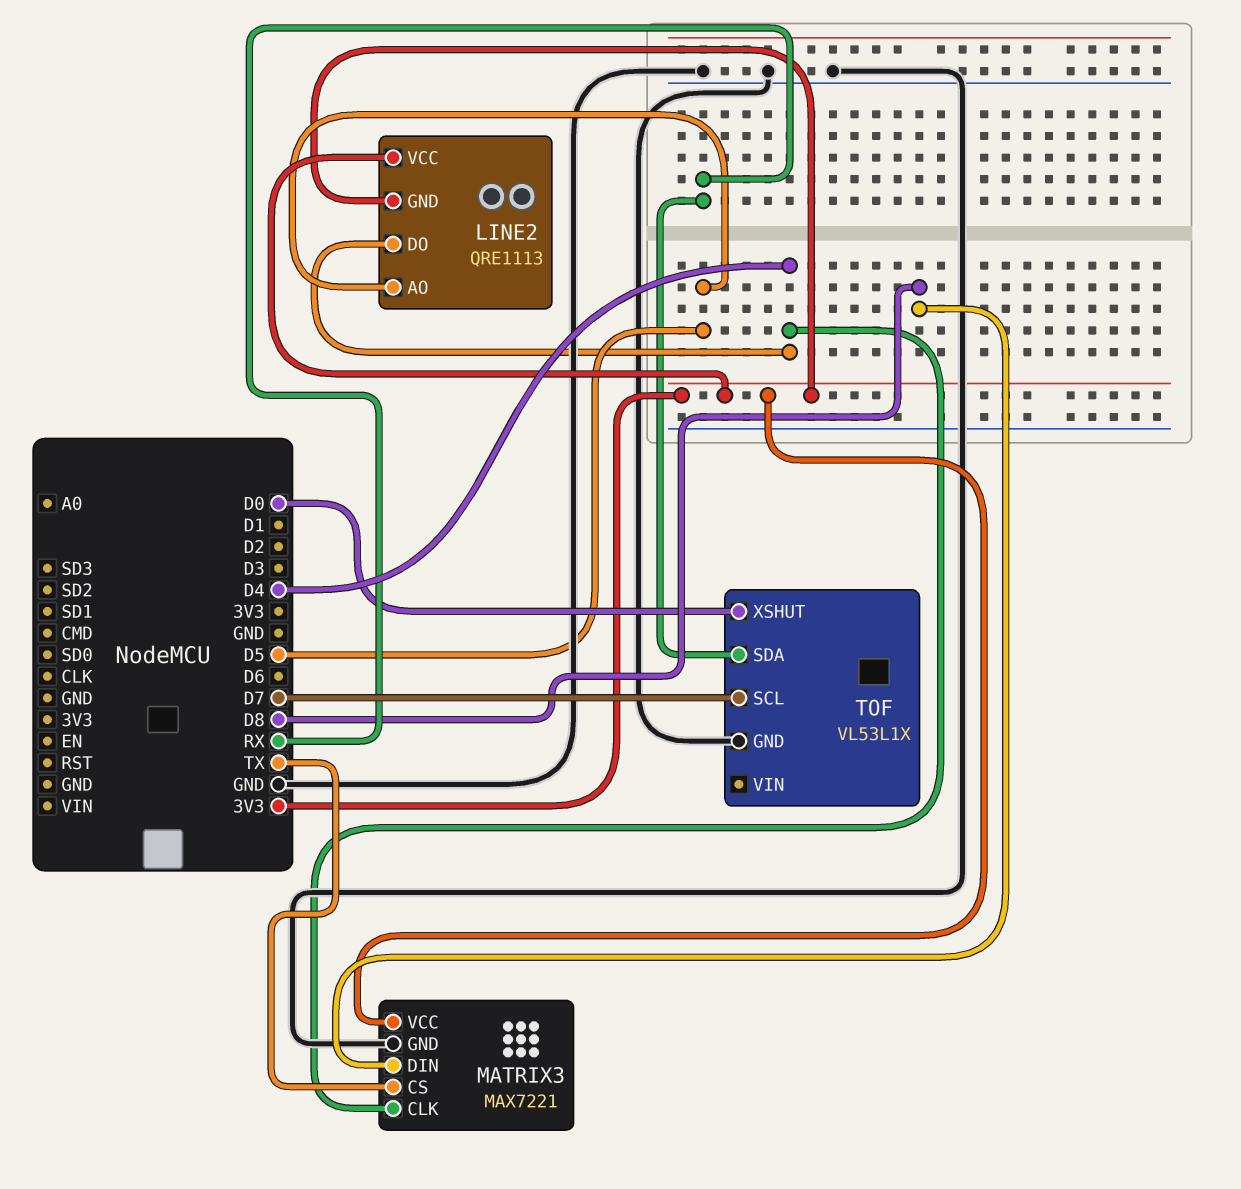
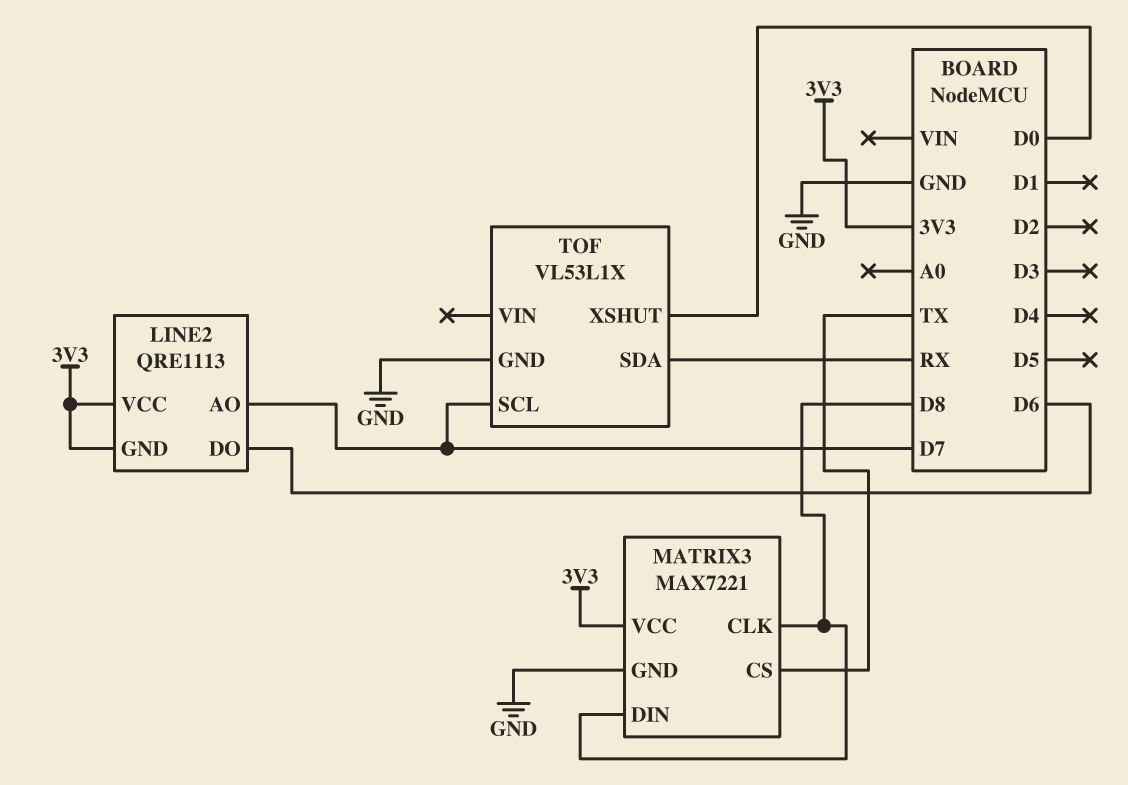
LINE2 pin AO: D5 -> D7
LINE2 pin DO: D4 -> D6
MATRIX3 pin CLK: D4 -> D8

